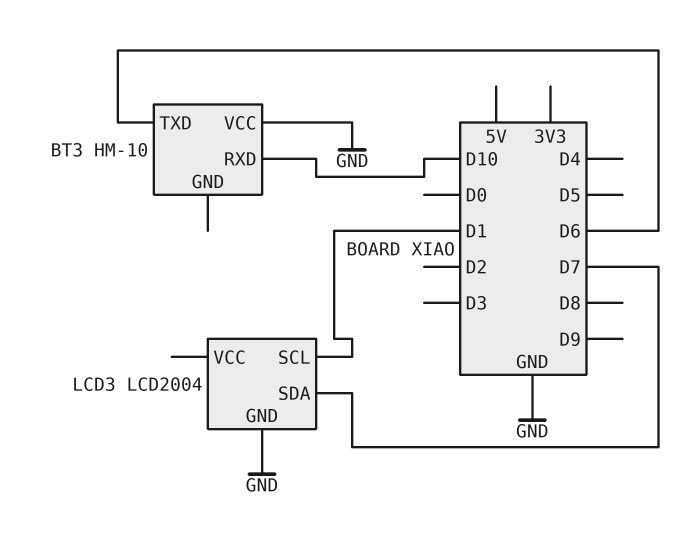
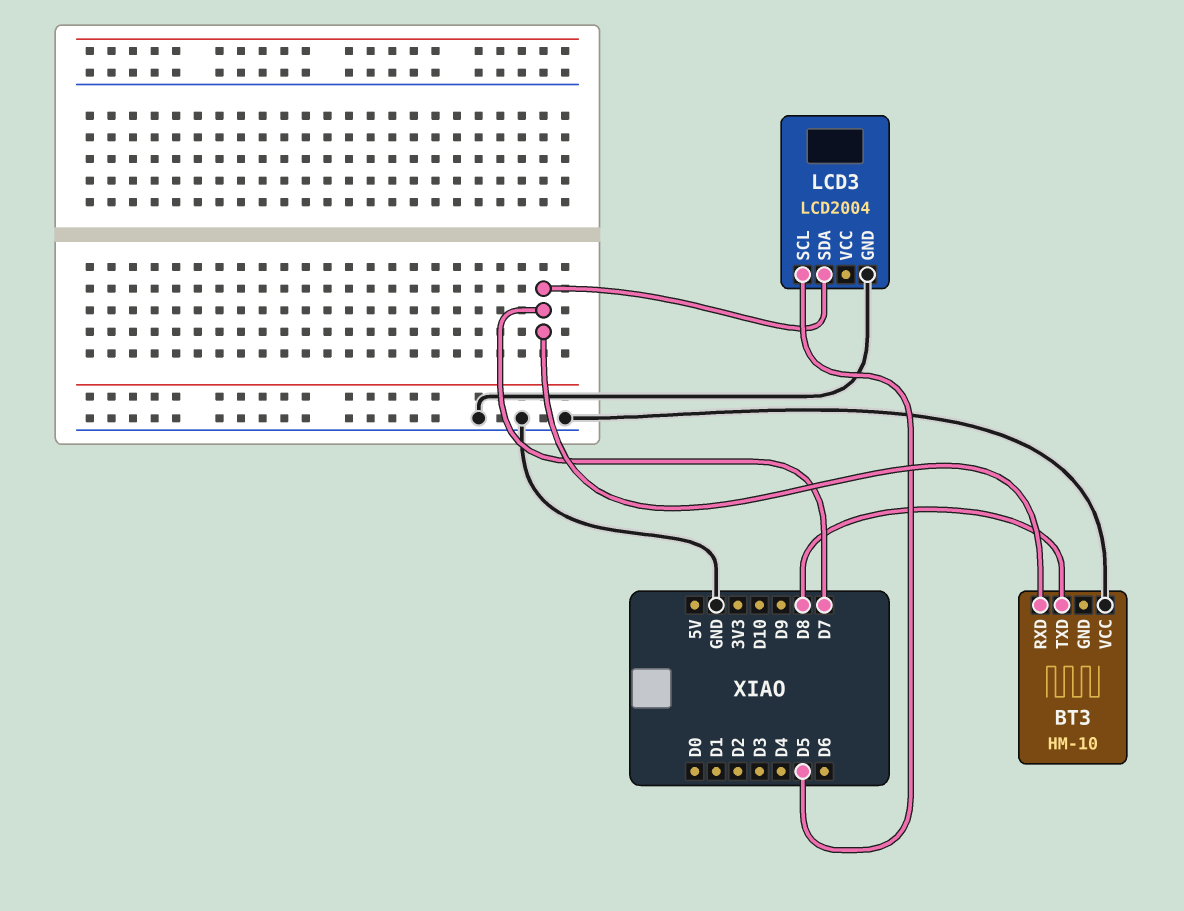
BT3 pin RXD: D10 -> D7
BT3 pin TXD: D6 -> D8
LCD3 pin SCL: D1 -> D5

